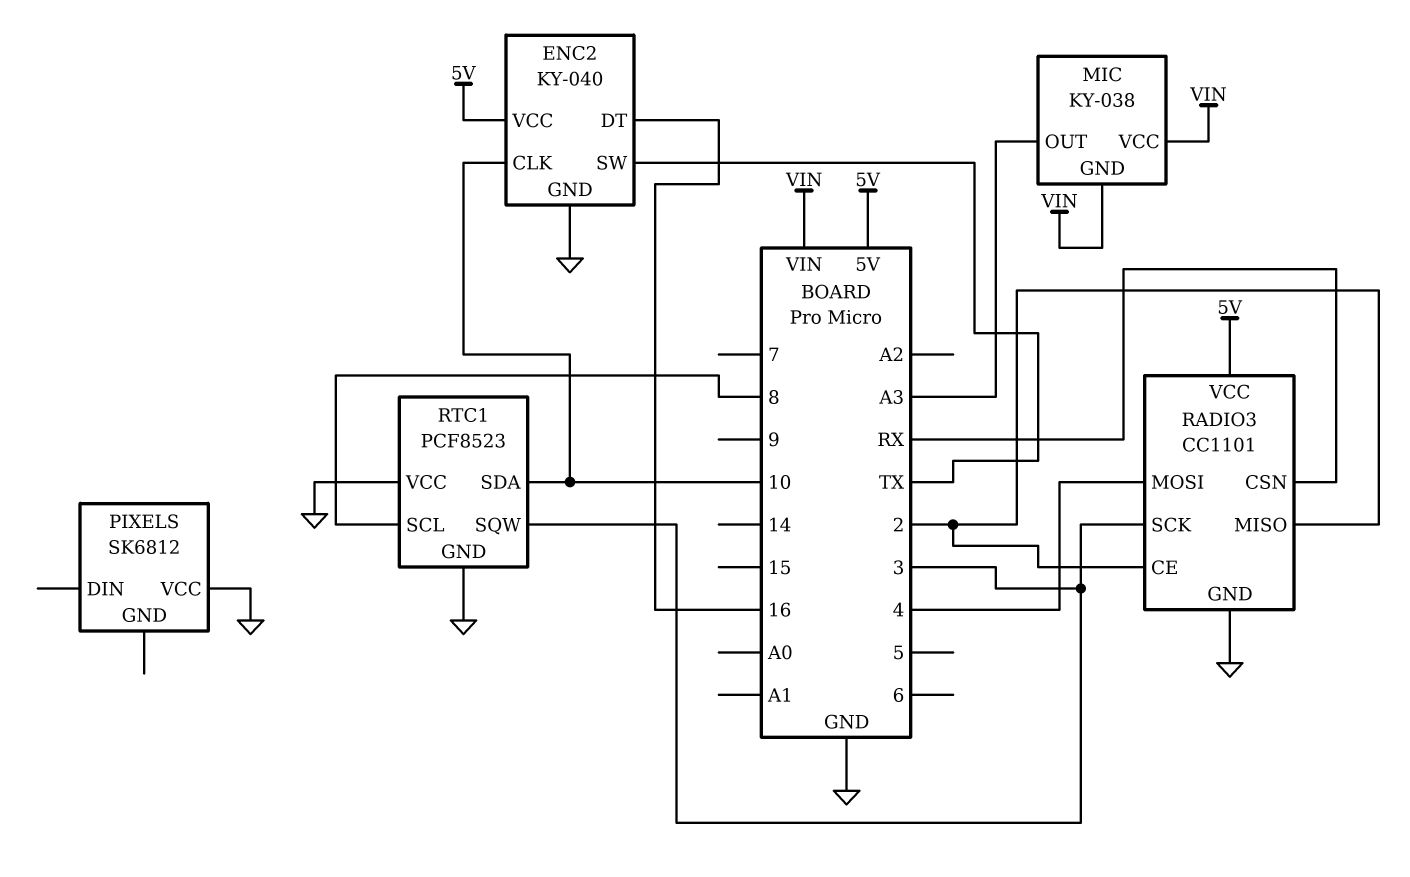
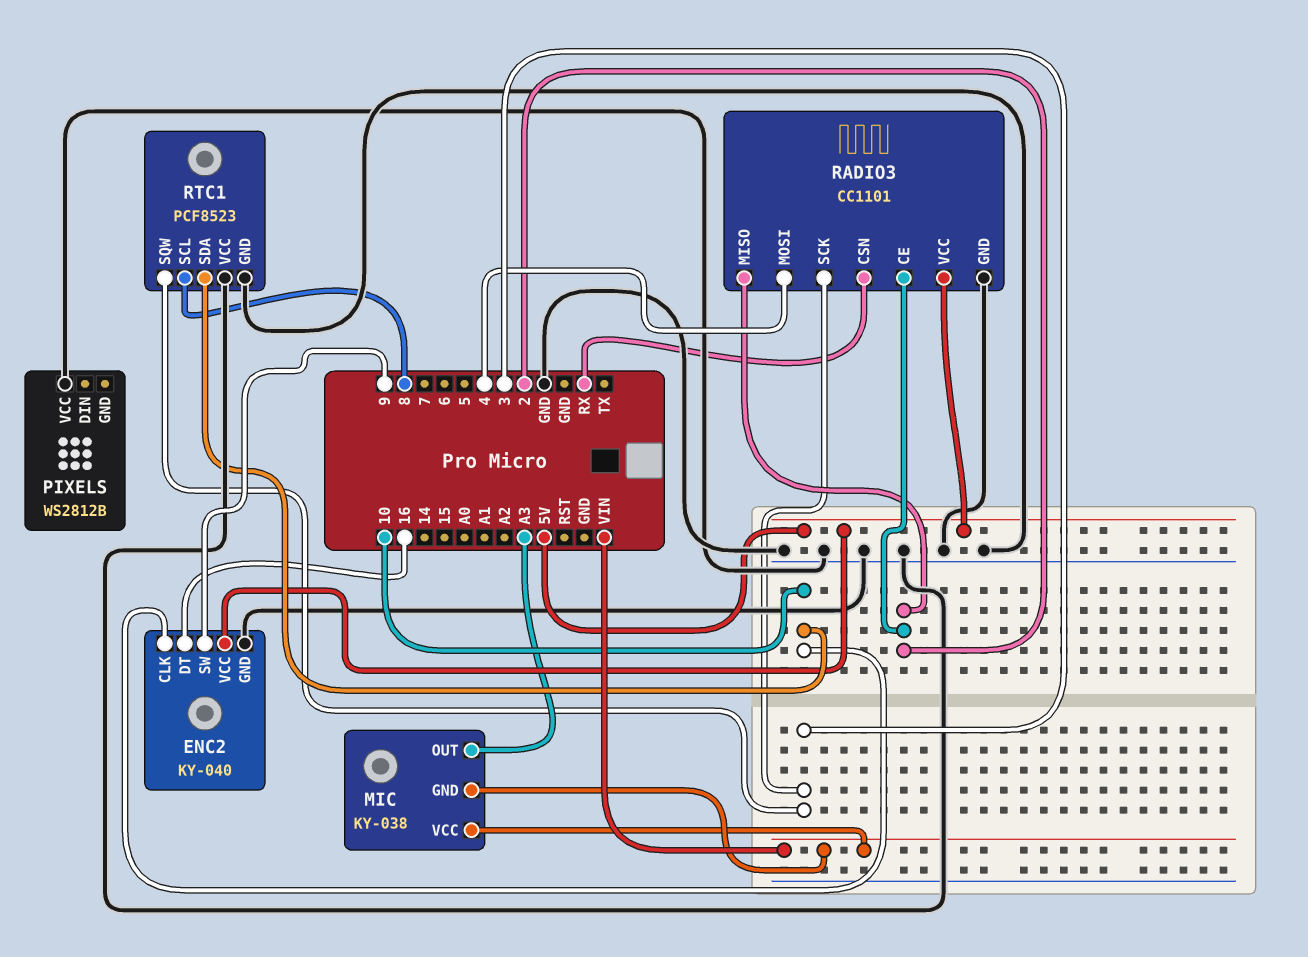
ENC2 pin SW: TX -> 9
PIXELS: SK6812 -> WS2812B

